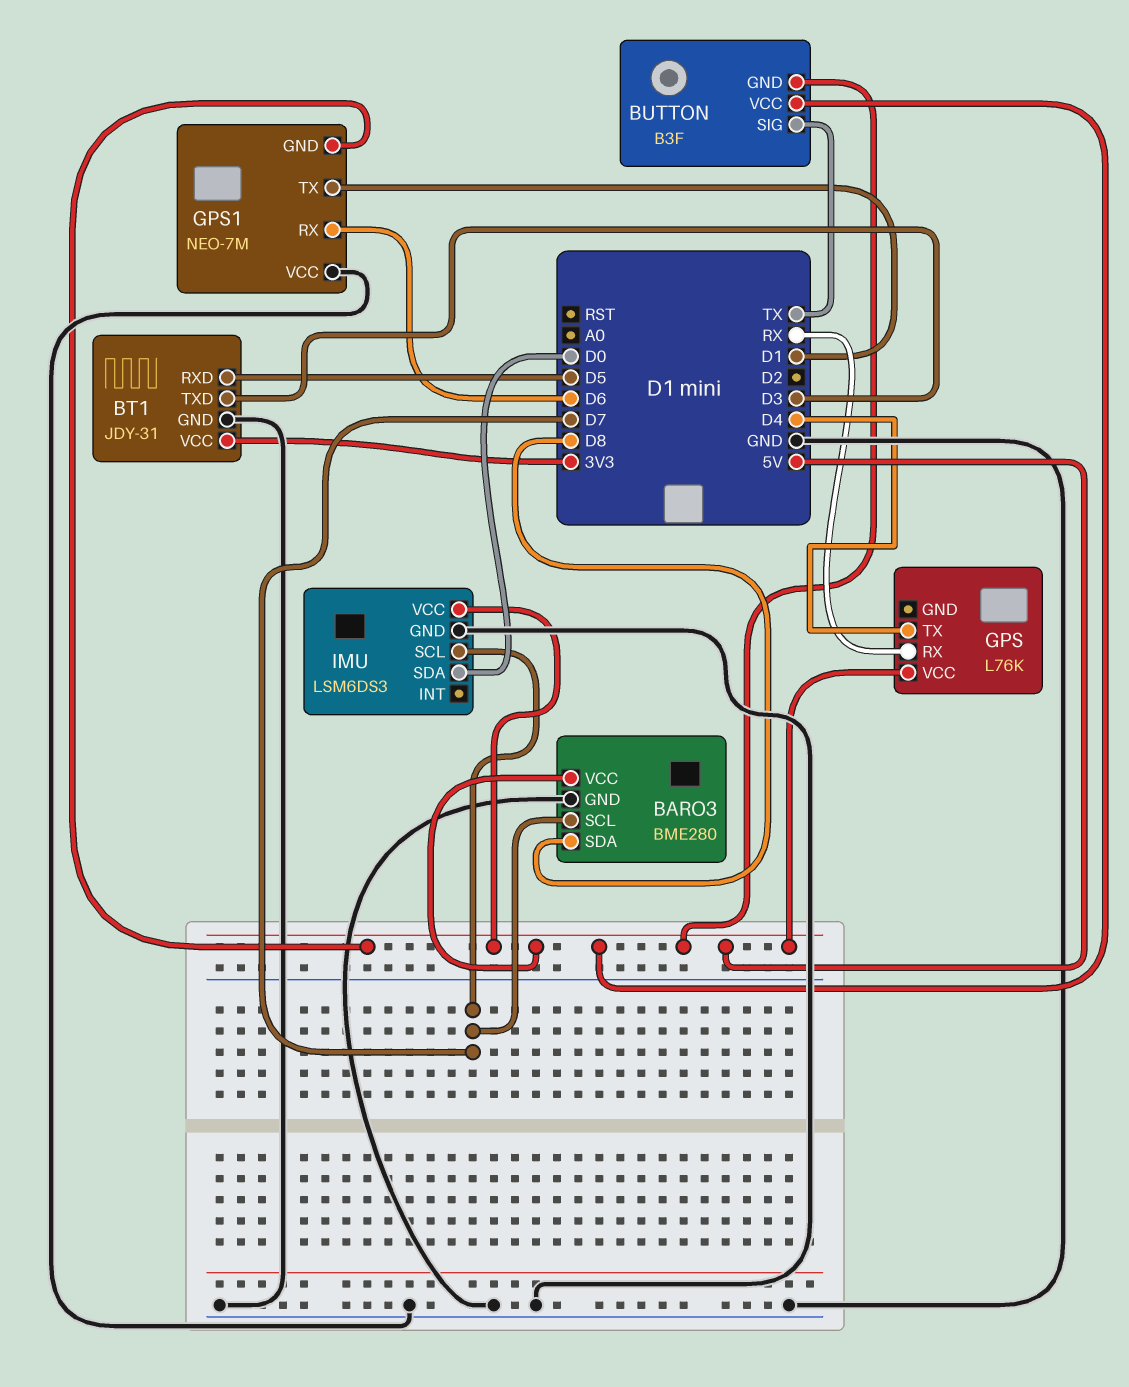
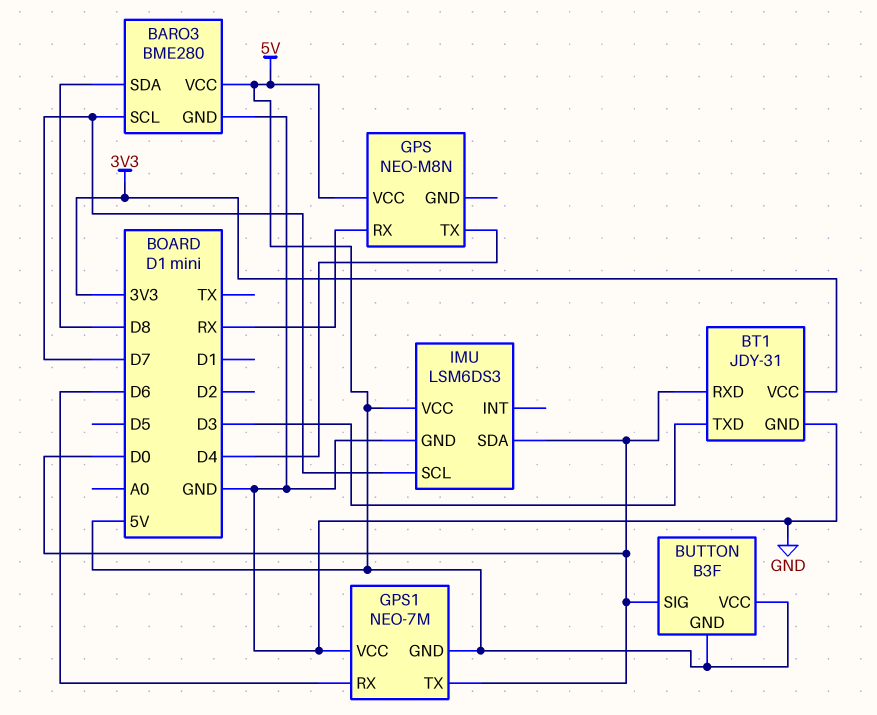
BT1 pin RXD: D5 -> D0
BUTTON pin SIG: TX -> D0
GPS: L76K -> NEO-M8N
GPS1 pin TX: D1 -> D0

